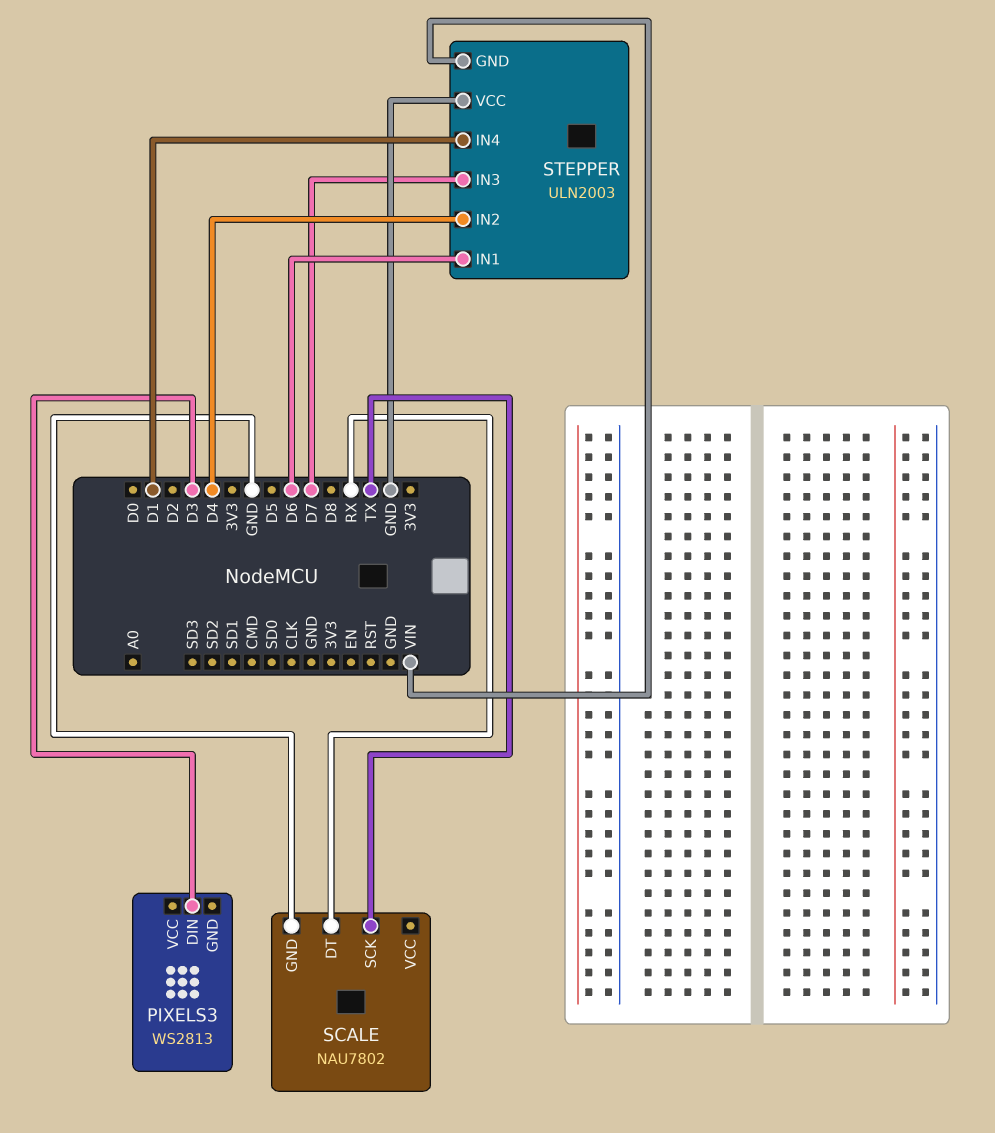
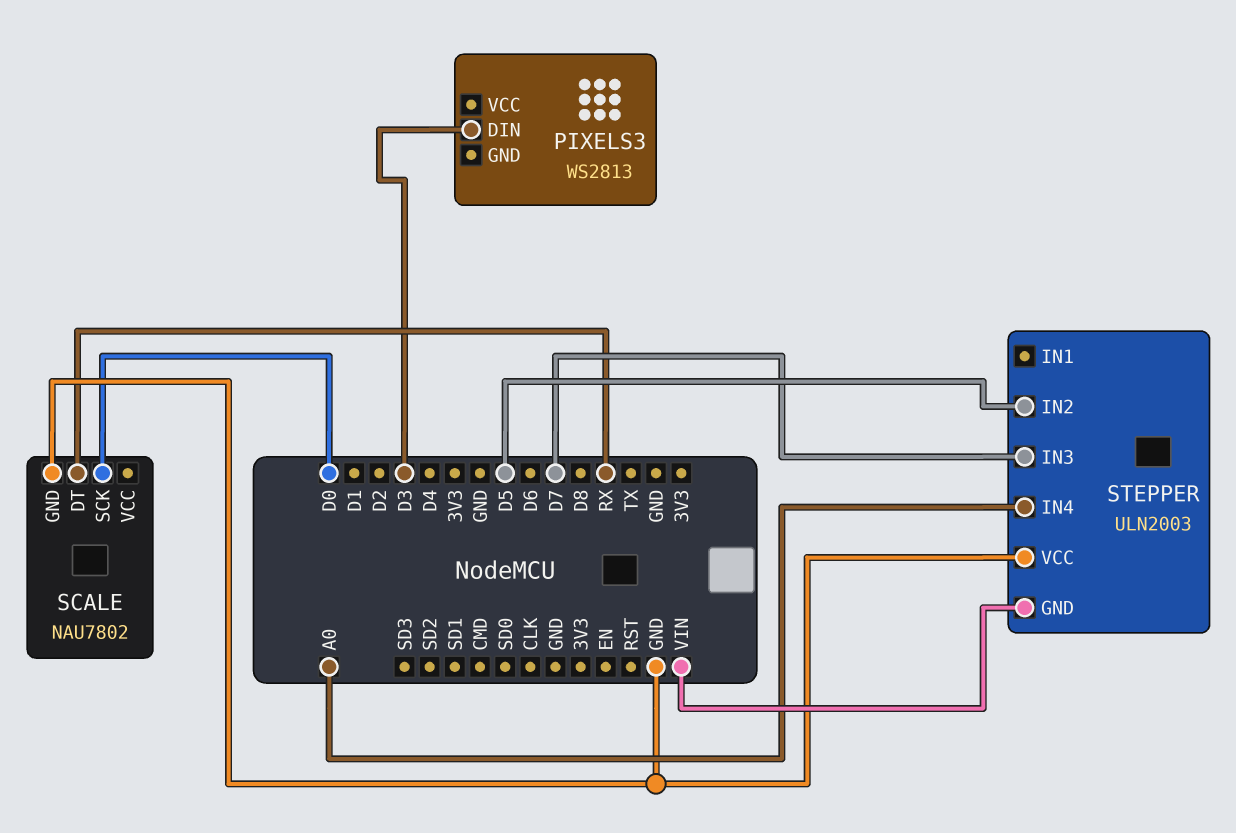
SCALE pin SCK: TX -> D0
STEPPER pin IN1: D6 -> none
STEPPER pin IN2: D4 -> D5
STEPPER pin IN4: D1 -> A0

